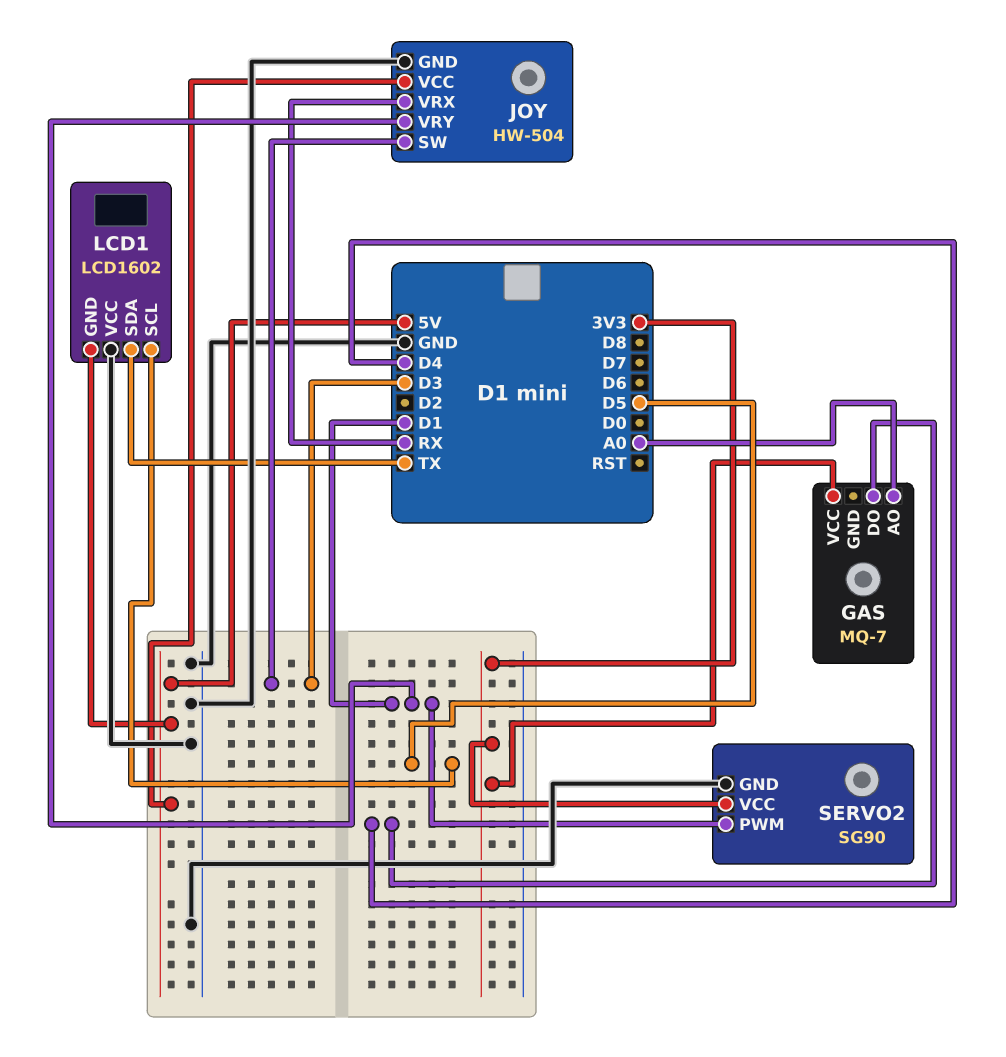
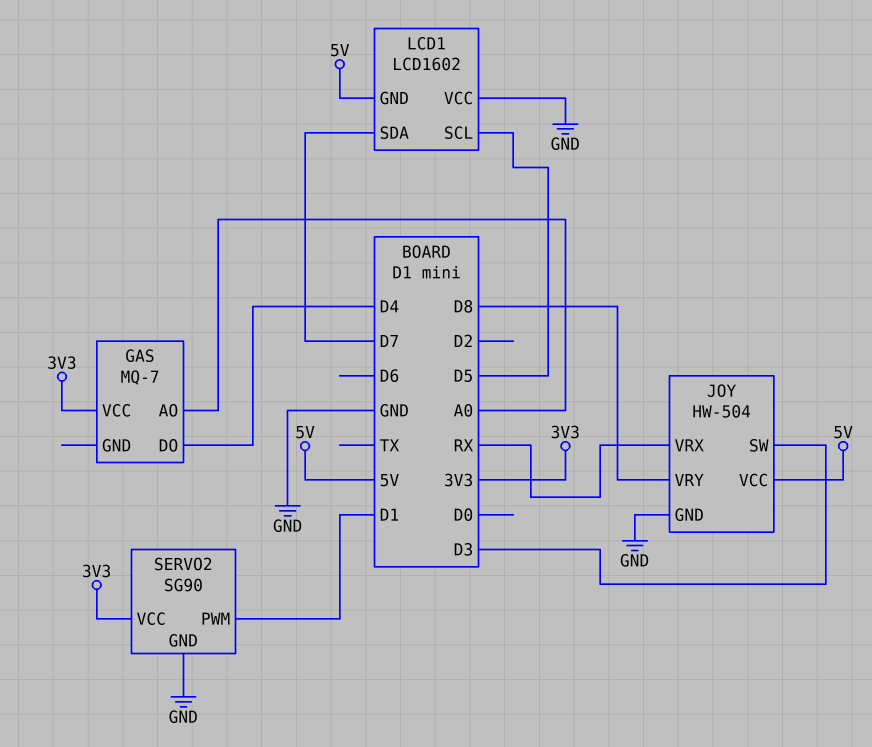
JOY pin VRY: D1 -> D8
LCD1 pin SDA: TX -> D7

